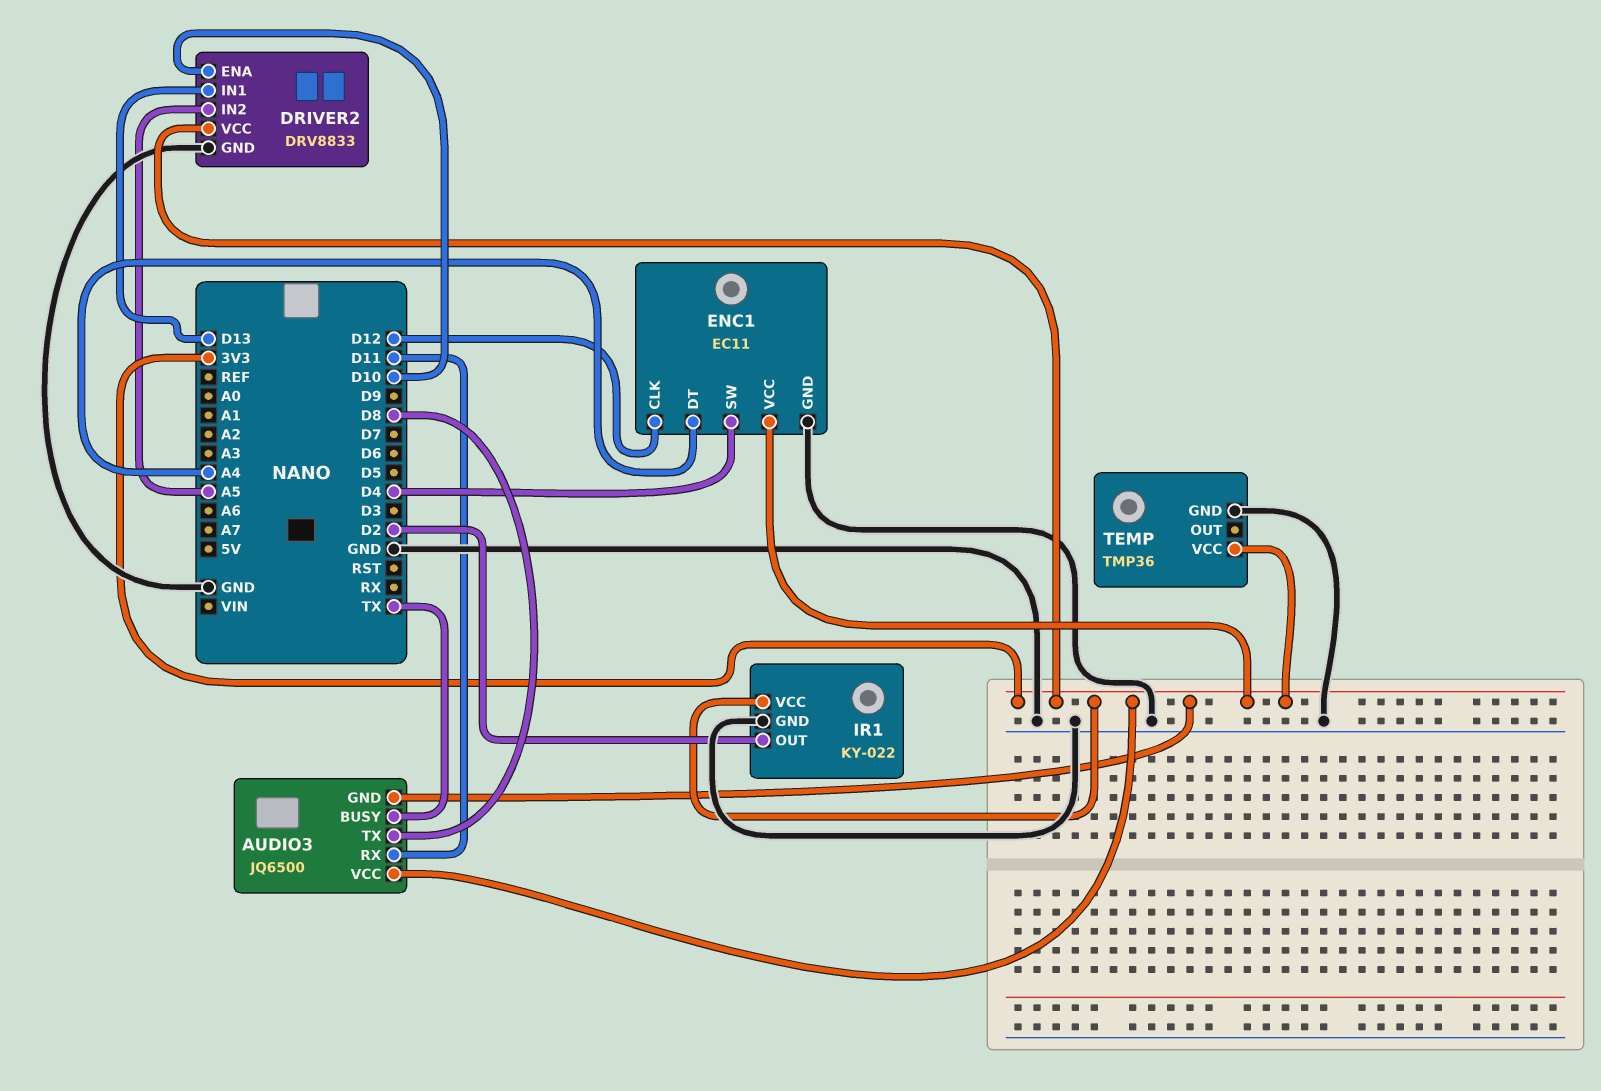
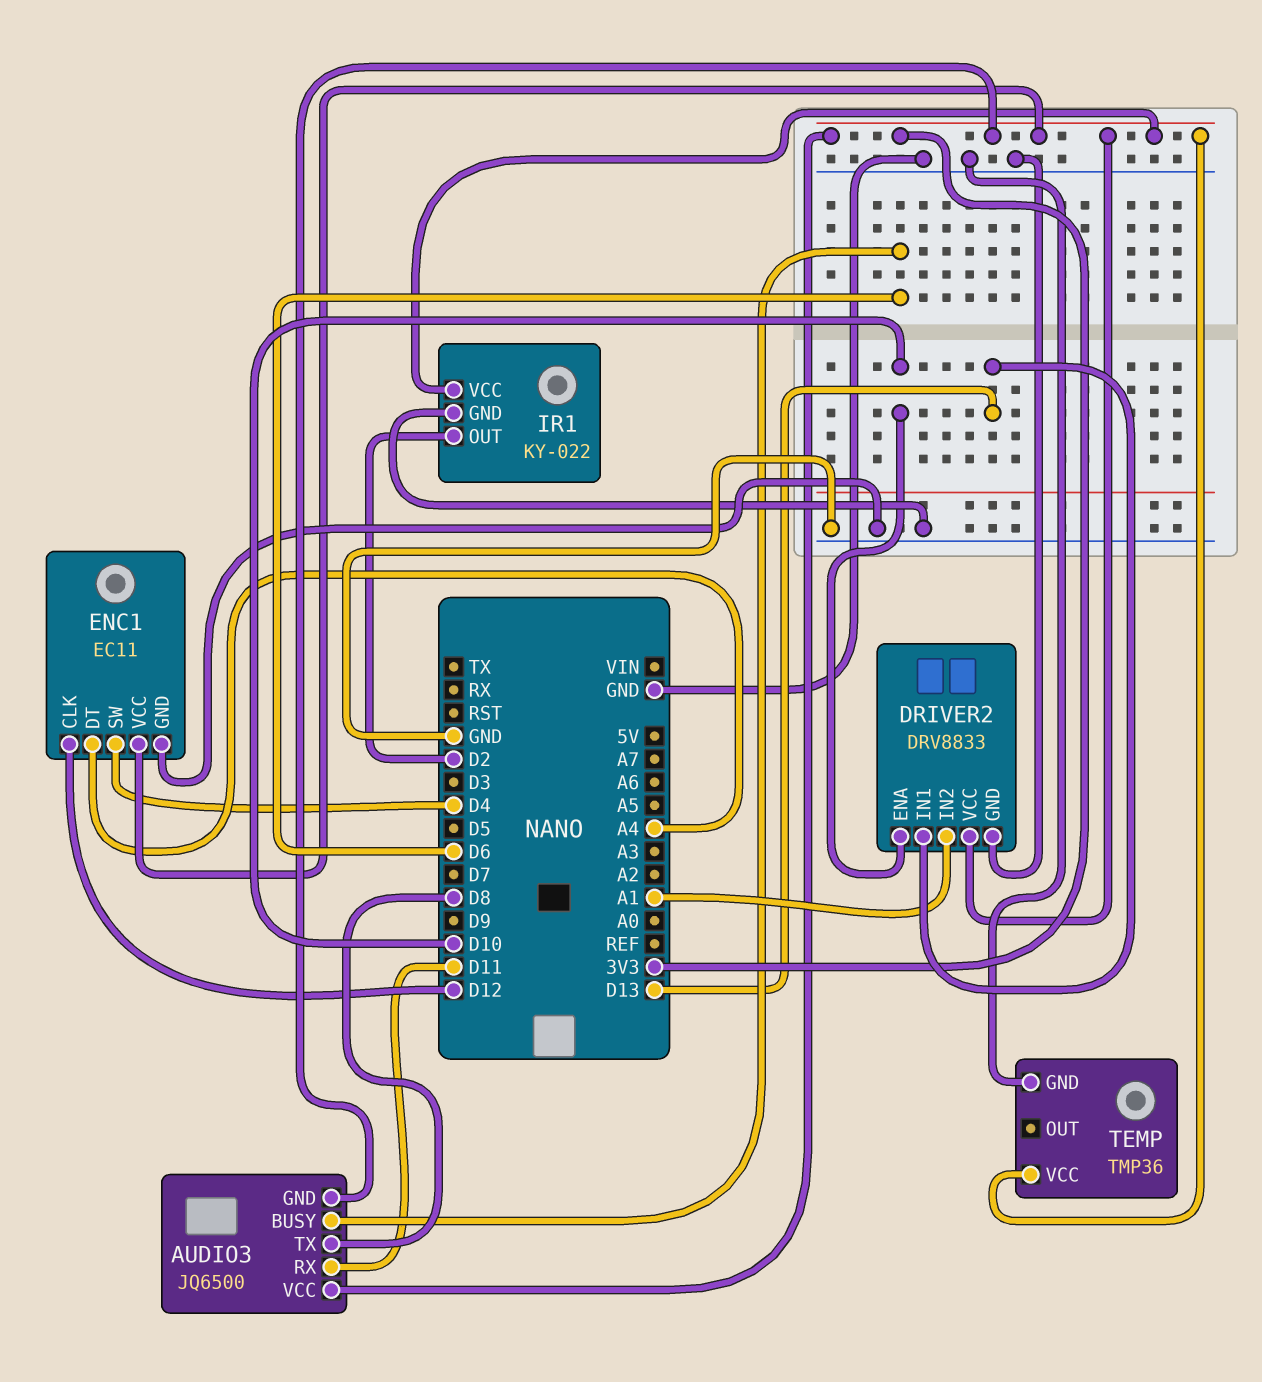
AUDIO3 pin BUSY: TX -> D6
DRIVER2 pin IN2: A5 -> A1

